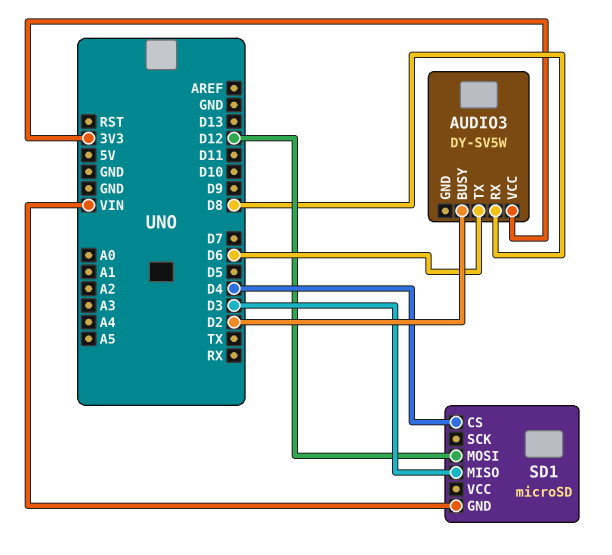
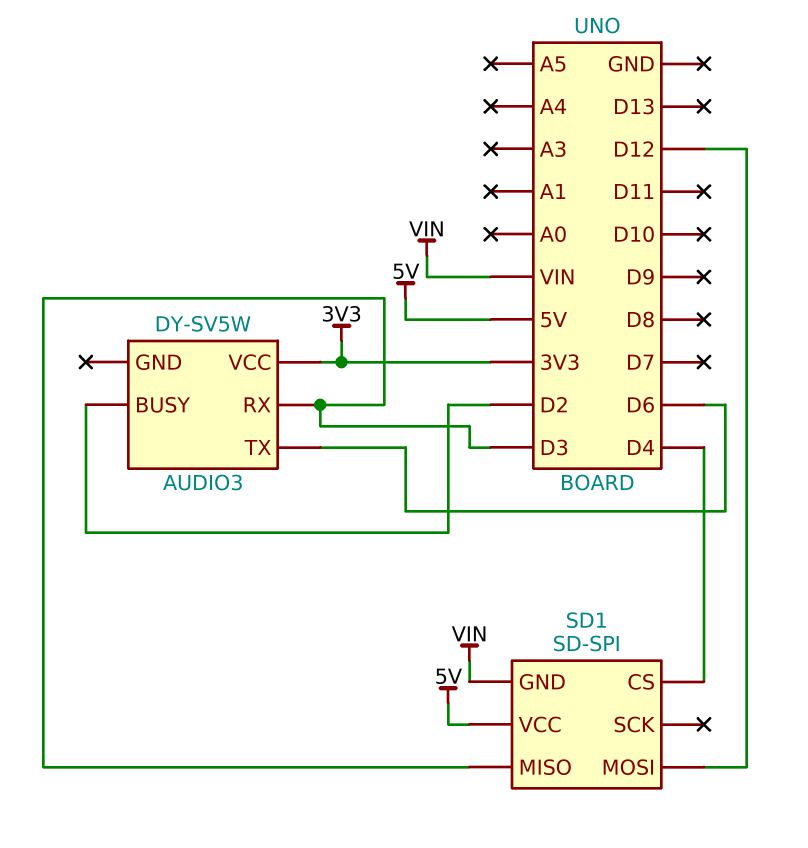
AUDIO3 pin RX: D8 -> D3
SD1: microSD -> SD-SPI
SD1 pin VCC: none -> 5V

